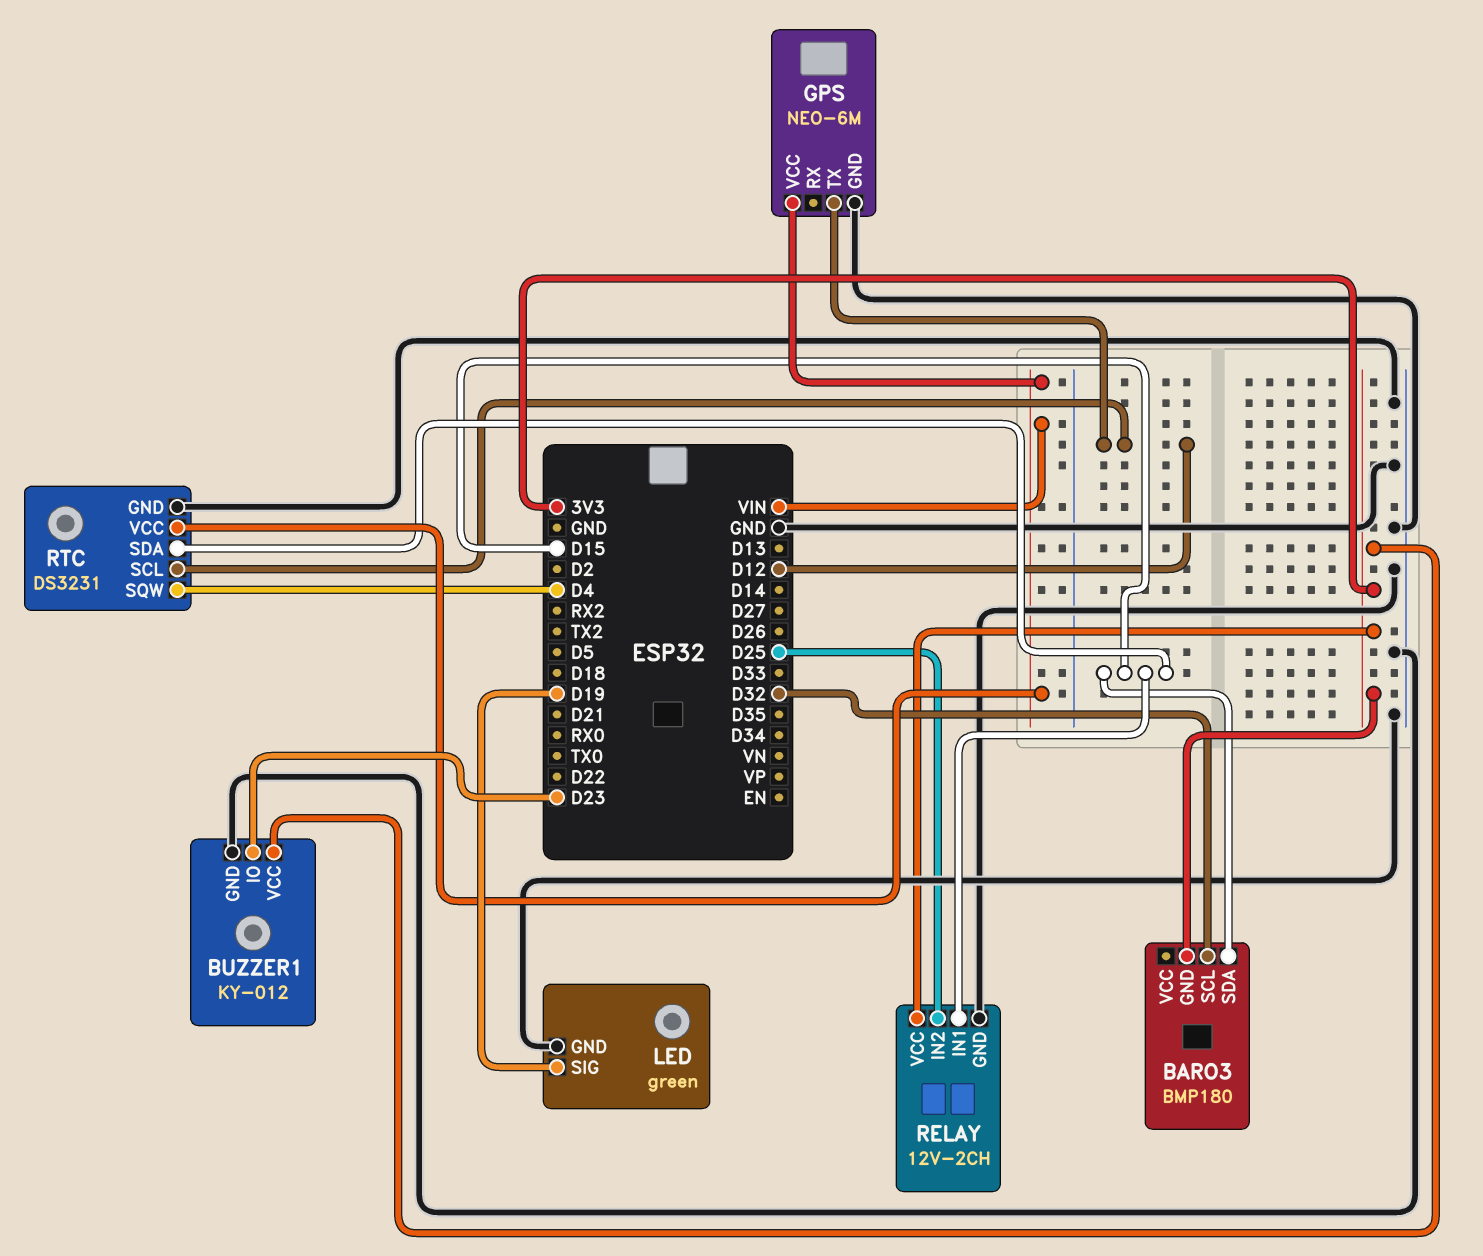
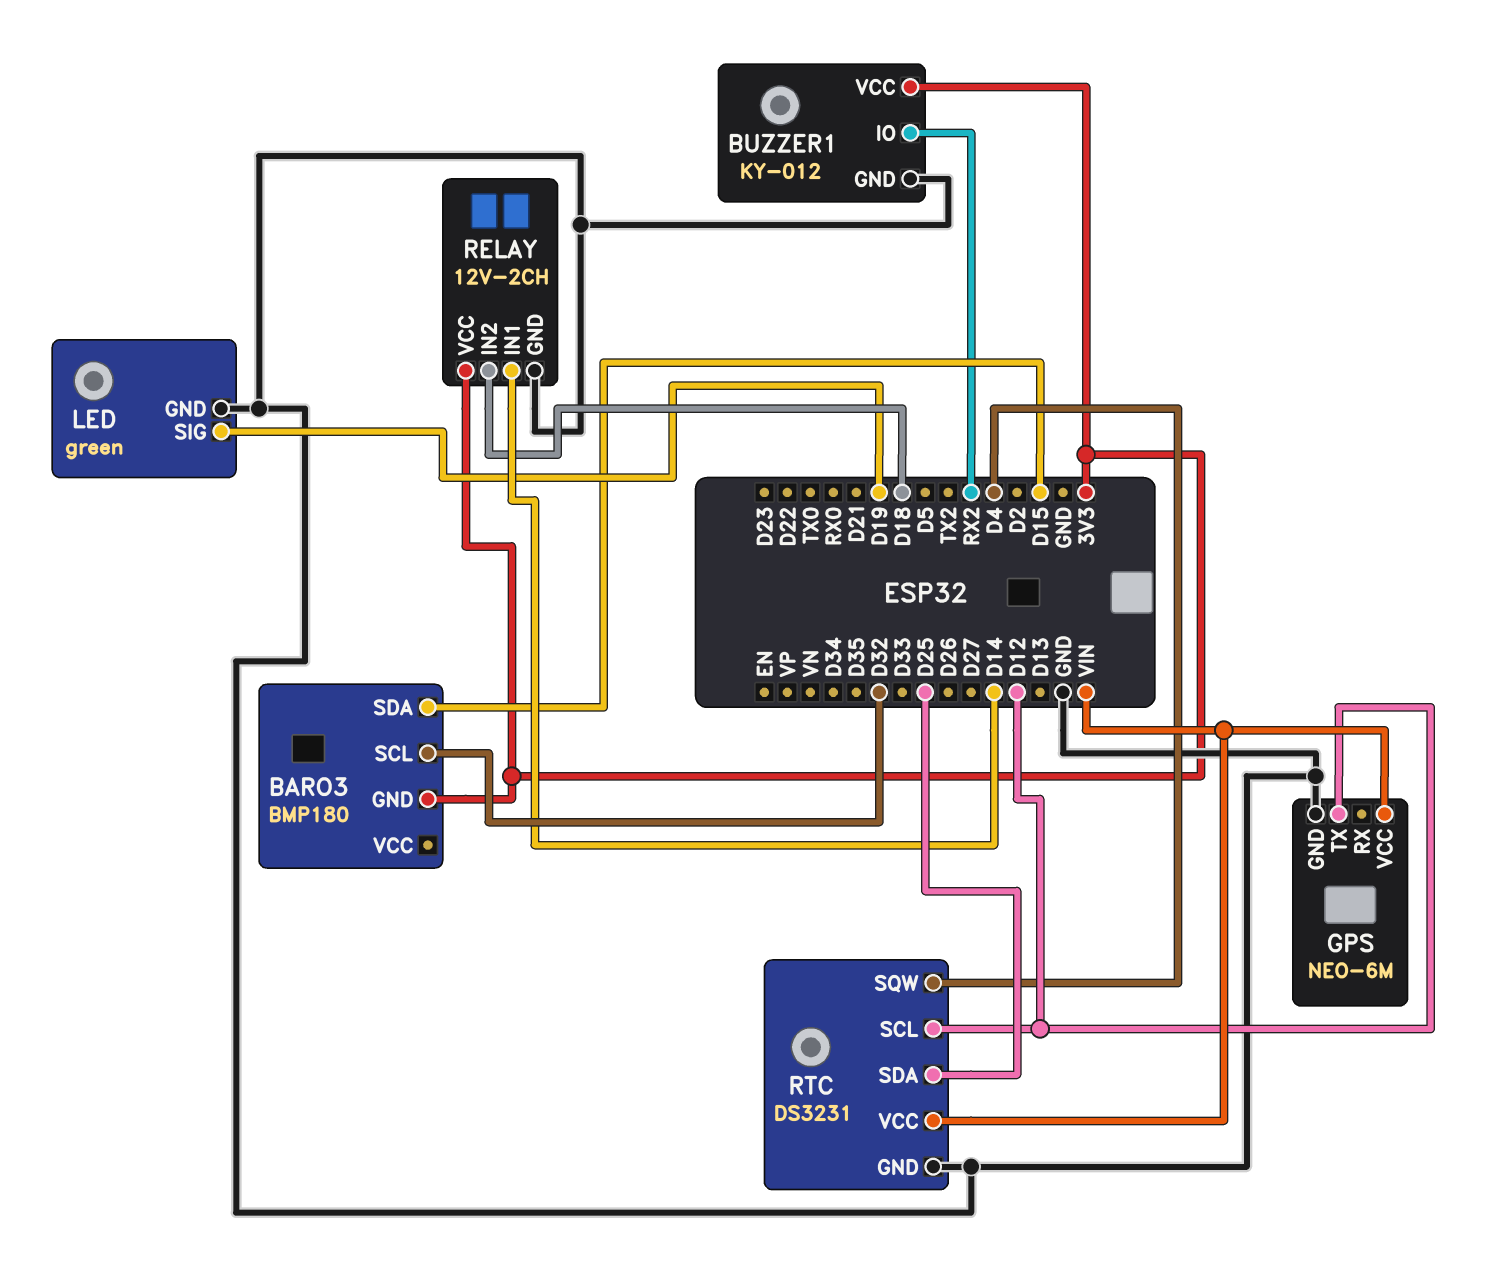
BUZZER1 pin IO: D23 -> RX2
RELAY pin IN1: D15 -> D14
RELAY pin IN2: D25 -> D18
RTC pin SDA: D15 -> D25

